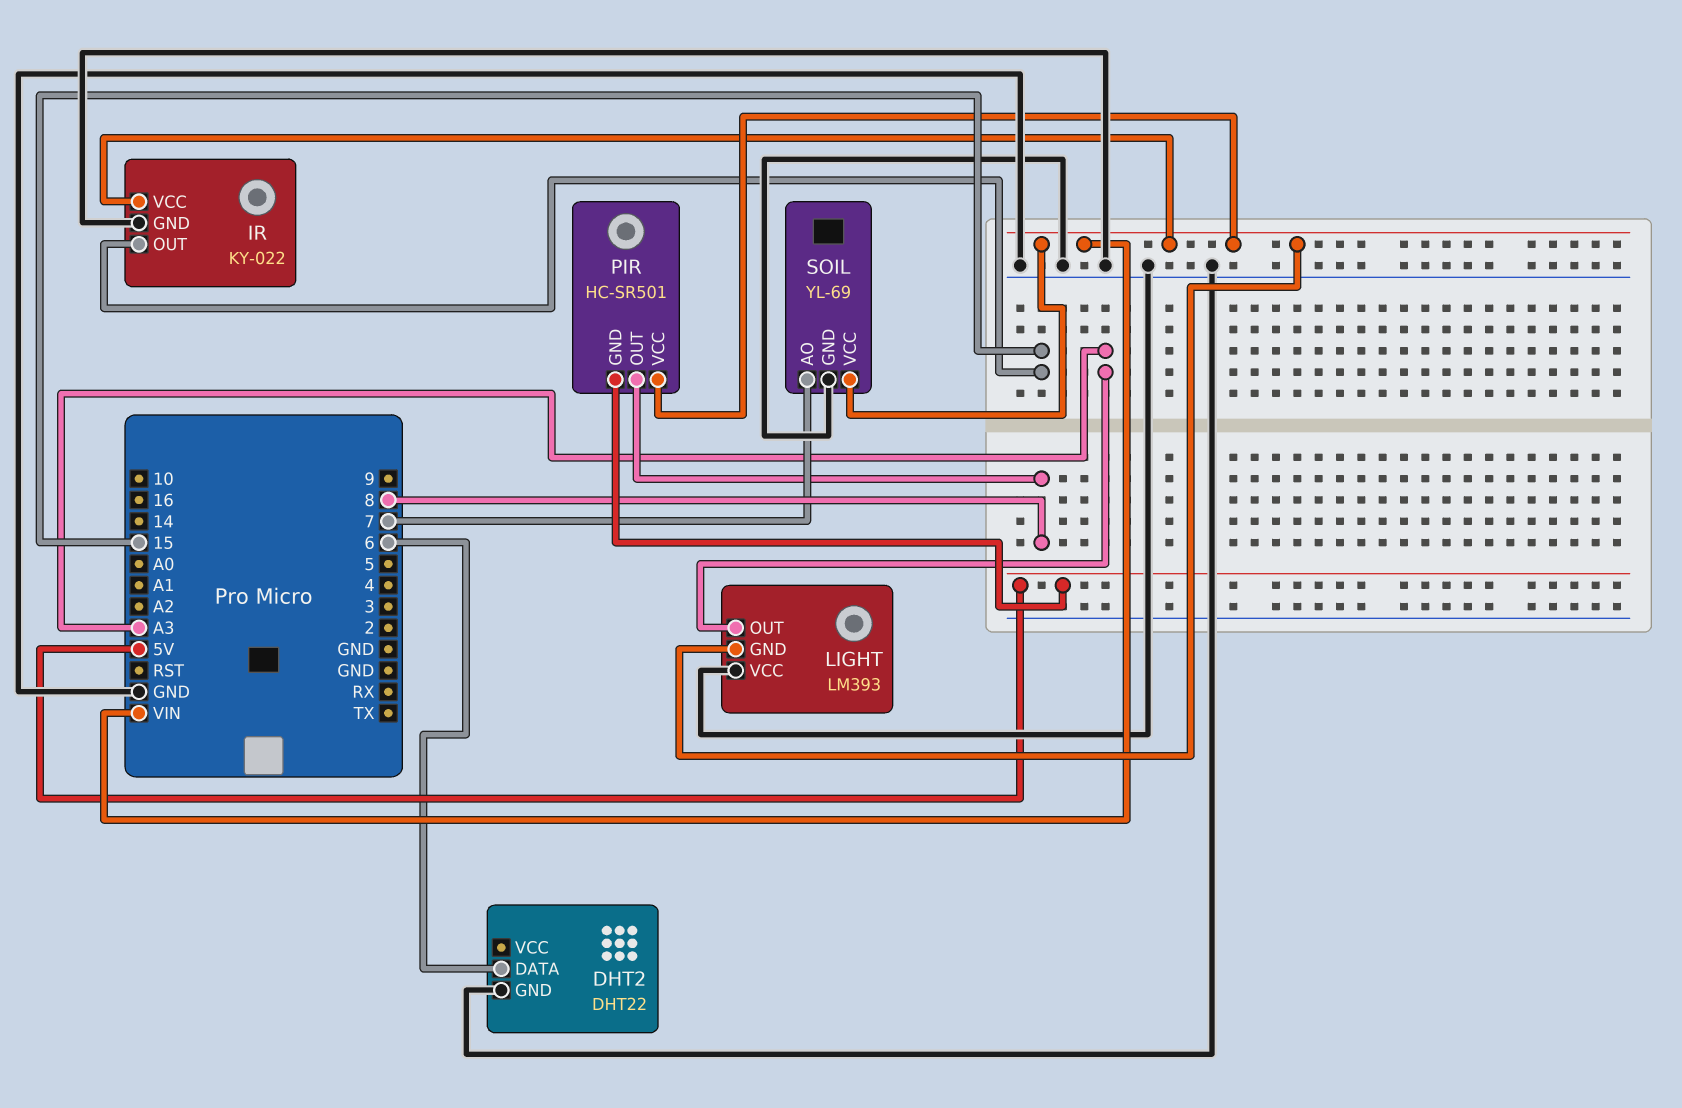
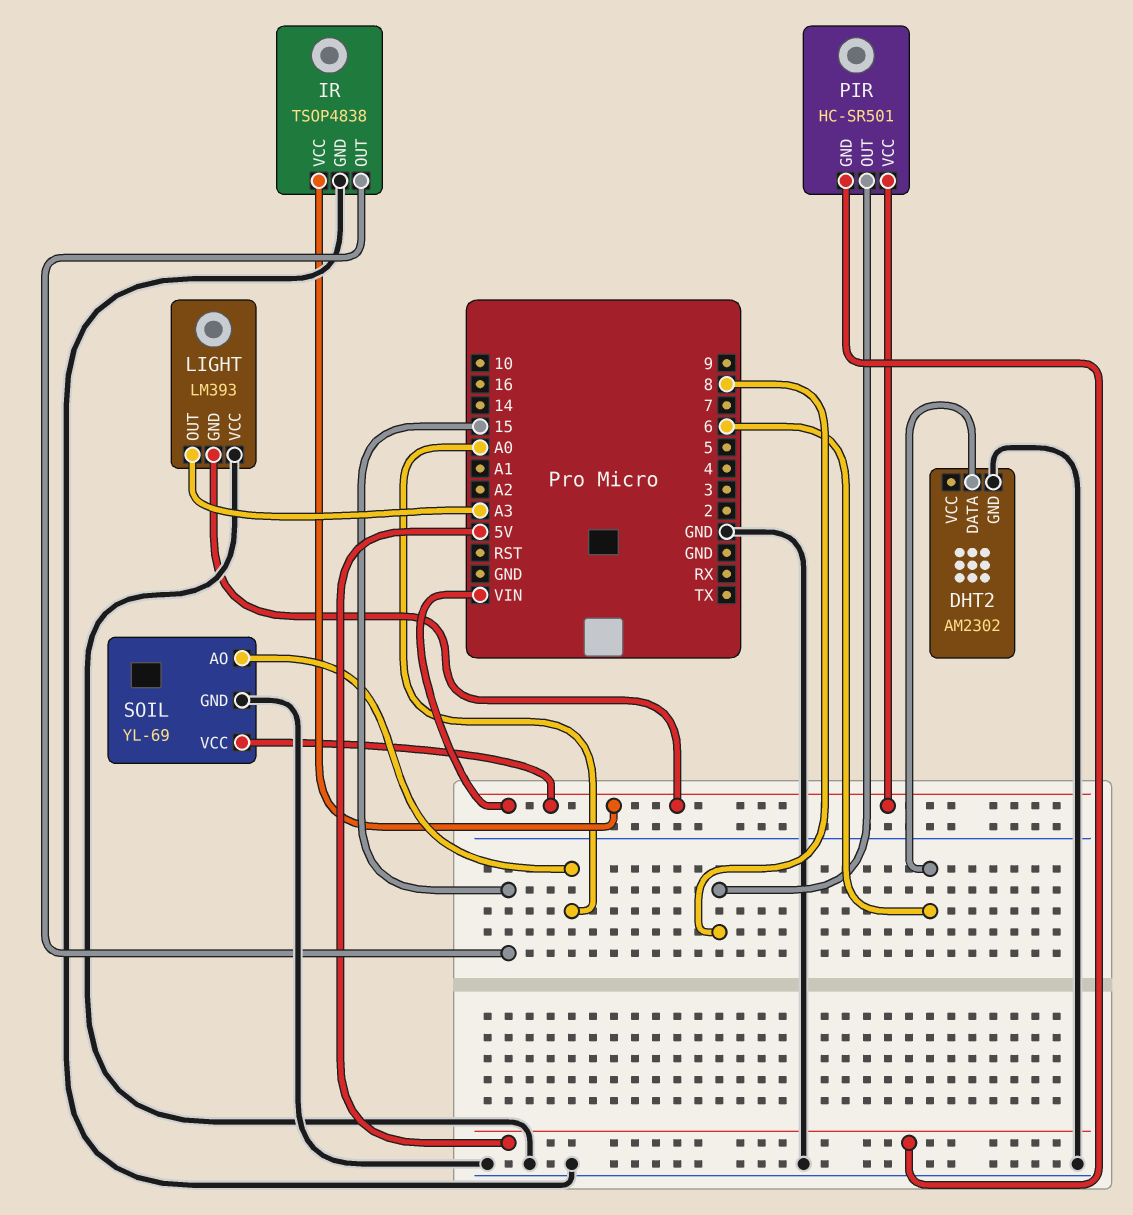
DHT2: DHT22 -> AM2302
IR: KY-022 -> TSOP4838
SOIL pin AO: 7 -> A0

